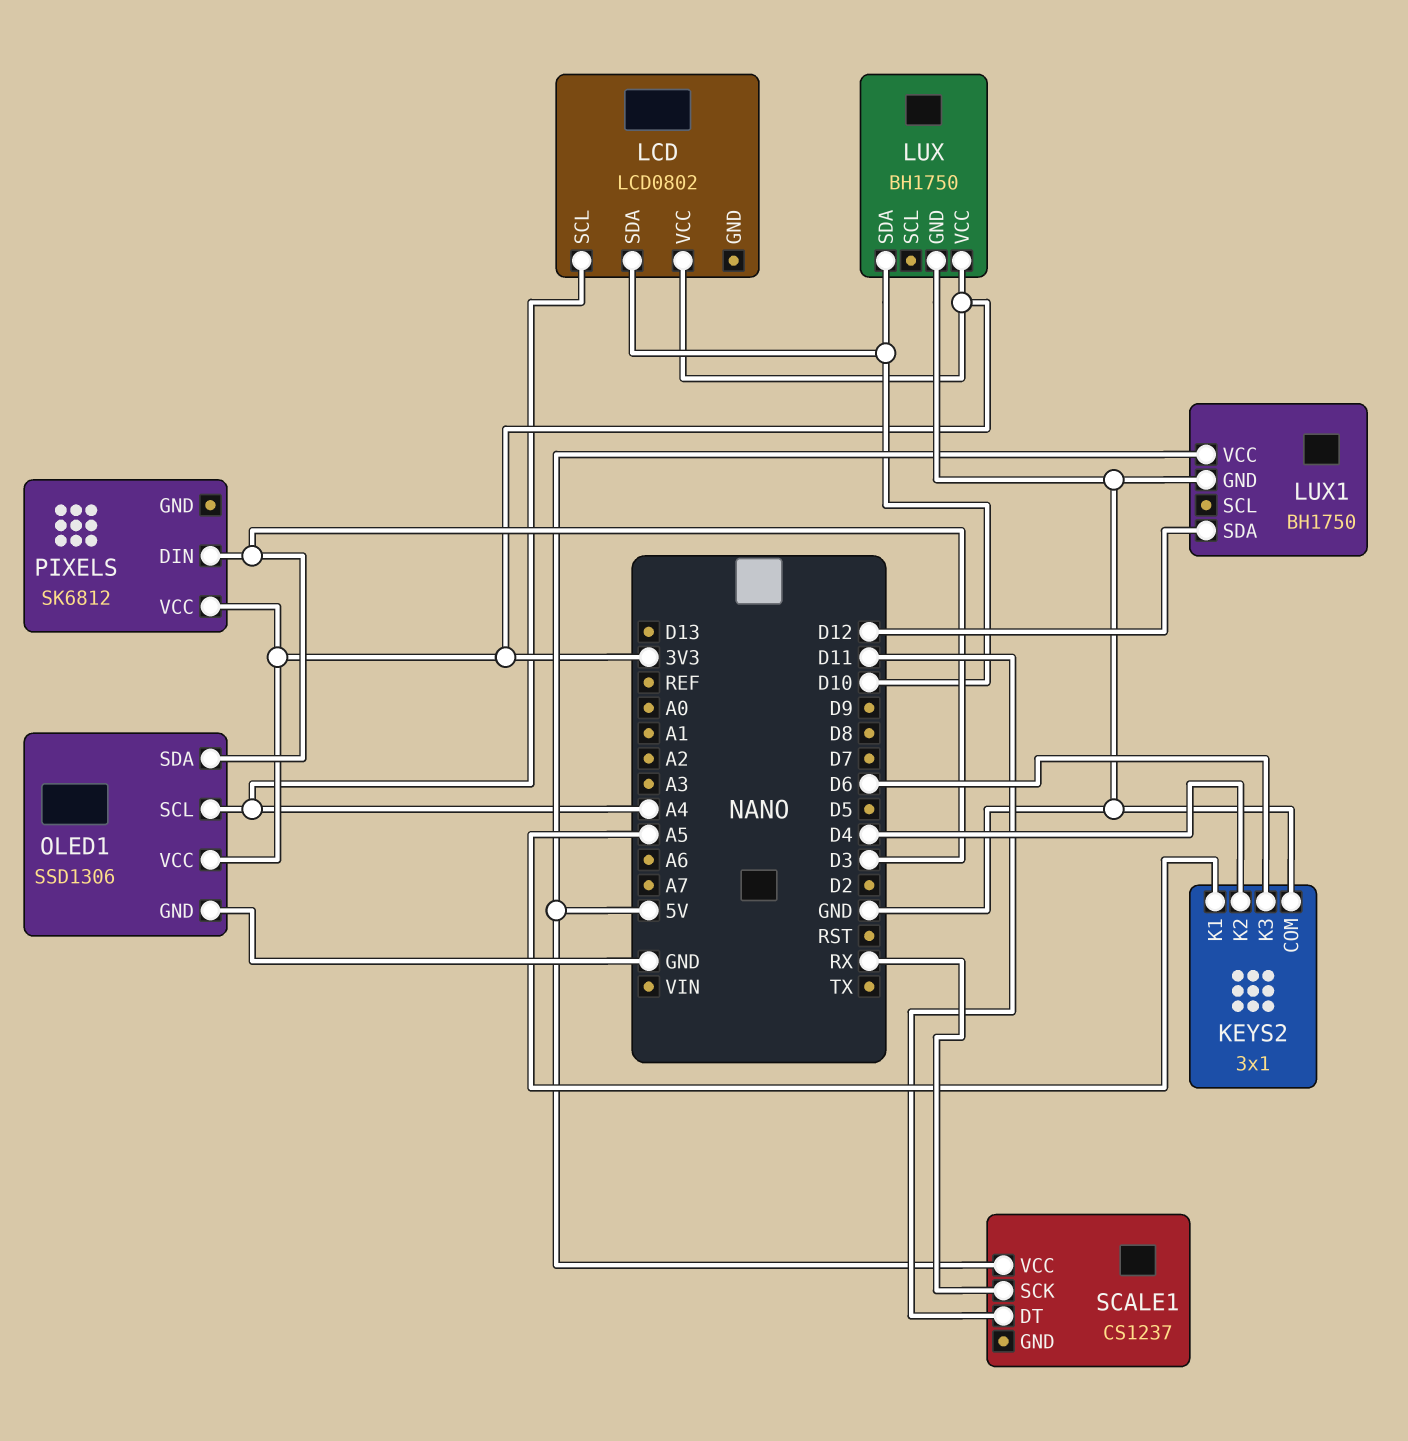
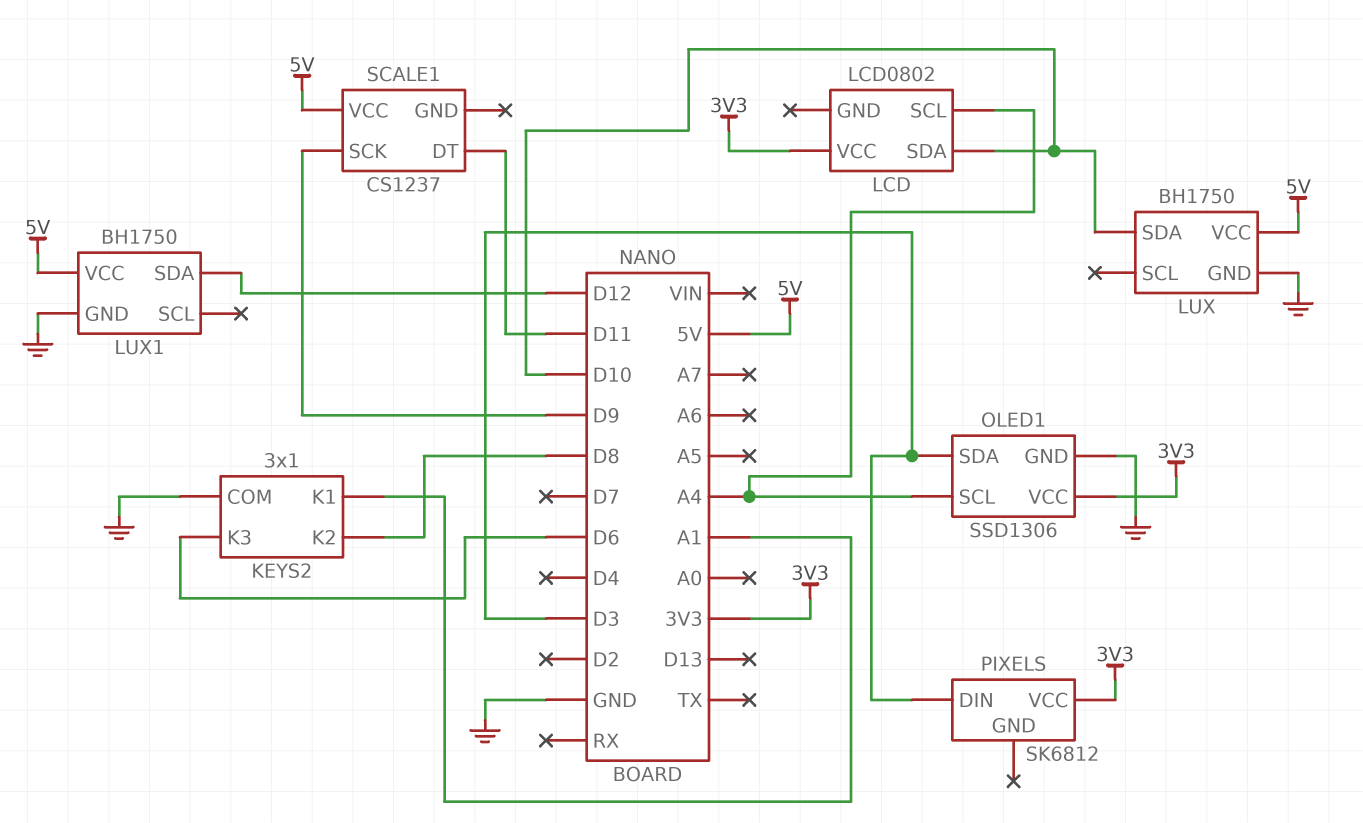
KEYS2 pin K1: A5 -> A1
KEYS2 pin K2: D4 -> D8
LUX pin VCC: 3V3 -> 5V
SCALE1 pin SCK: RX -> D9

